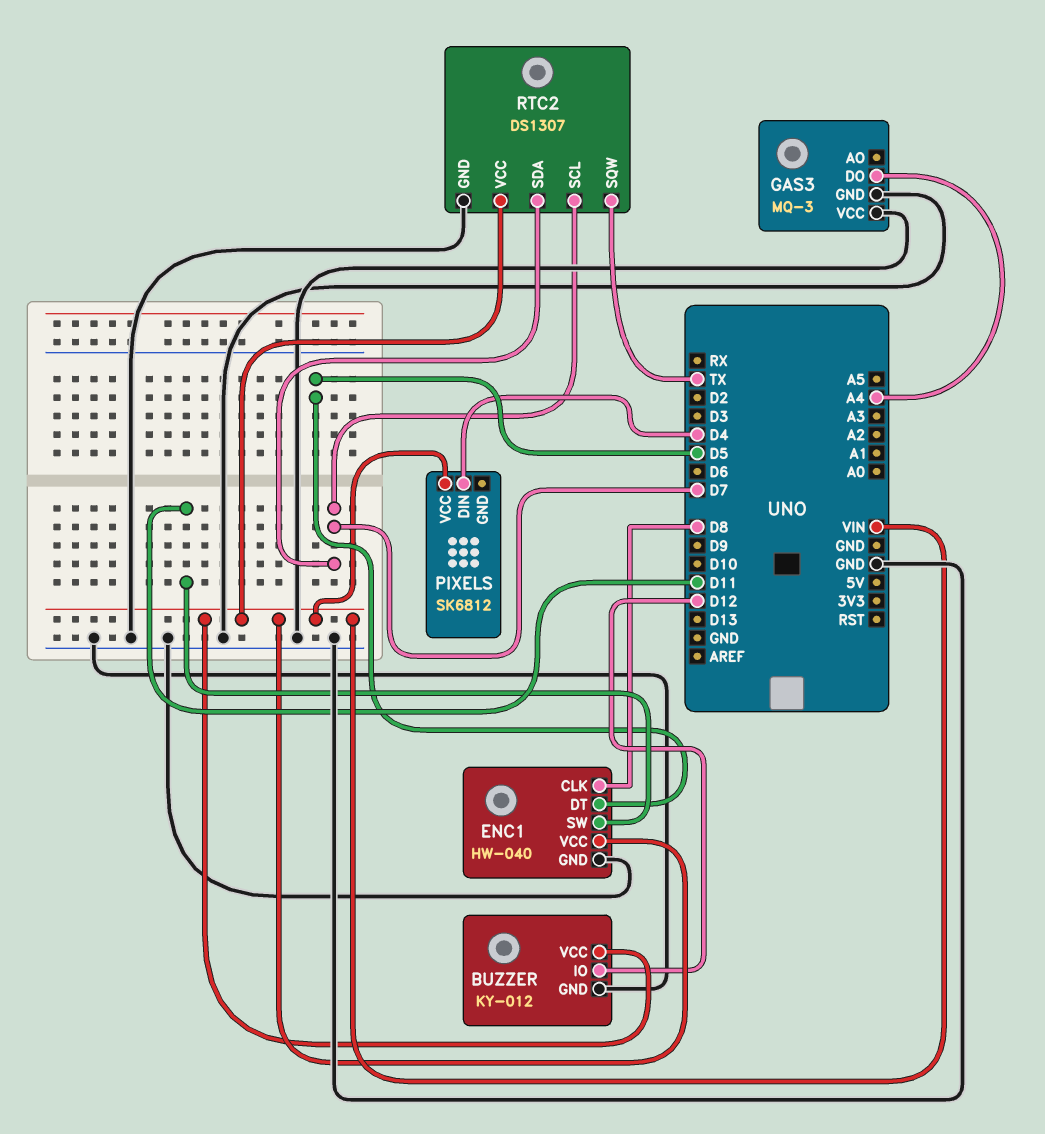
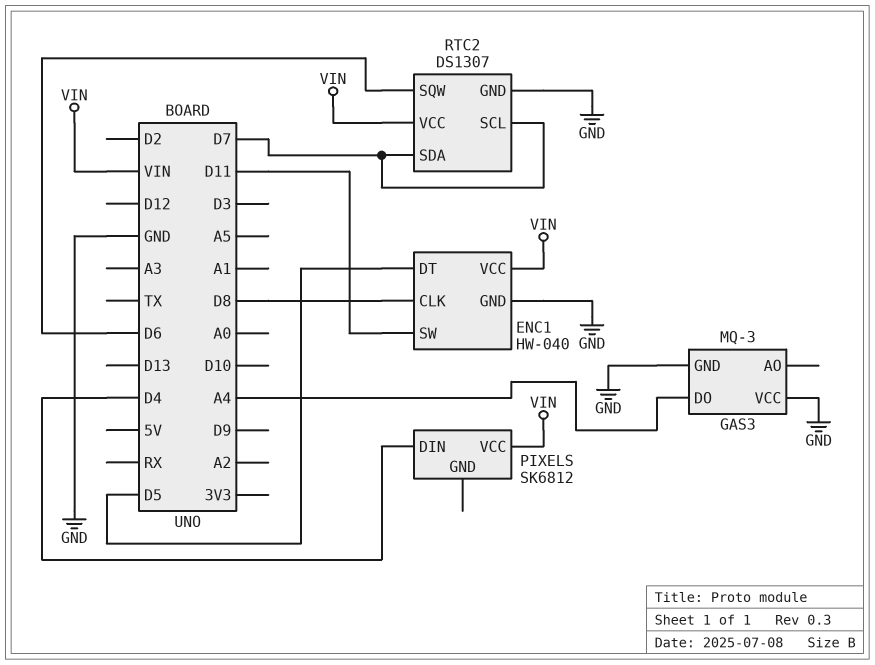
BUZZER: KY-012 -> none
BUZZER pin GND: GND -> none
BUZZER pin IO: D12 -> none
BUZZER pin VCC: VIN -> none
RTC2 pin SQW: TX -> D6

